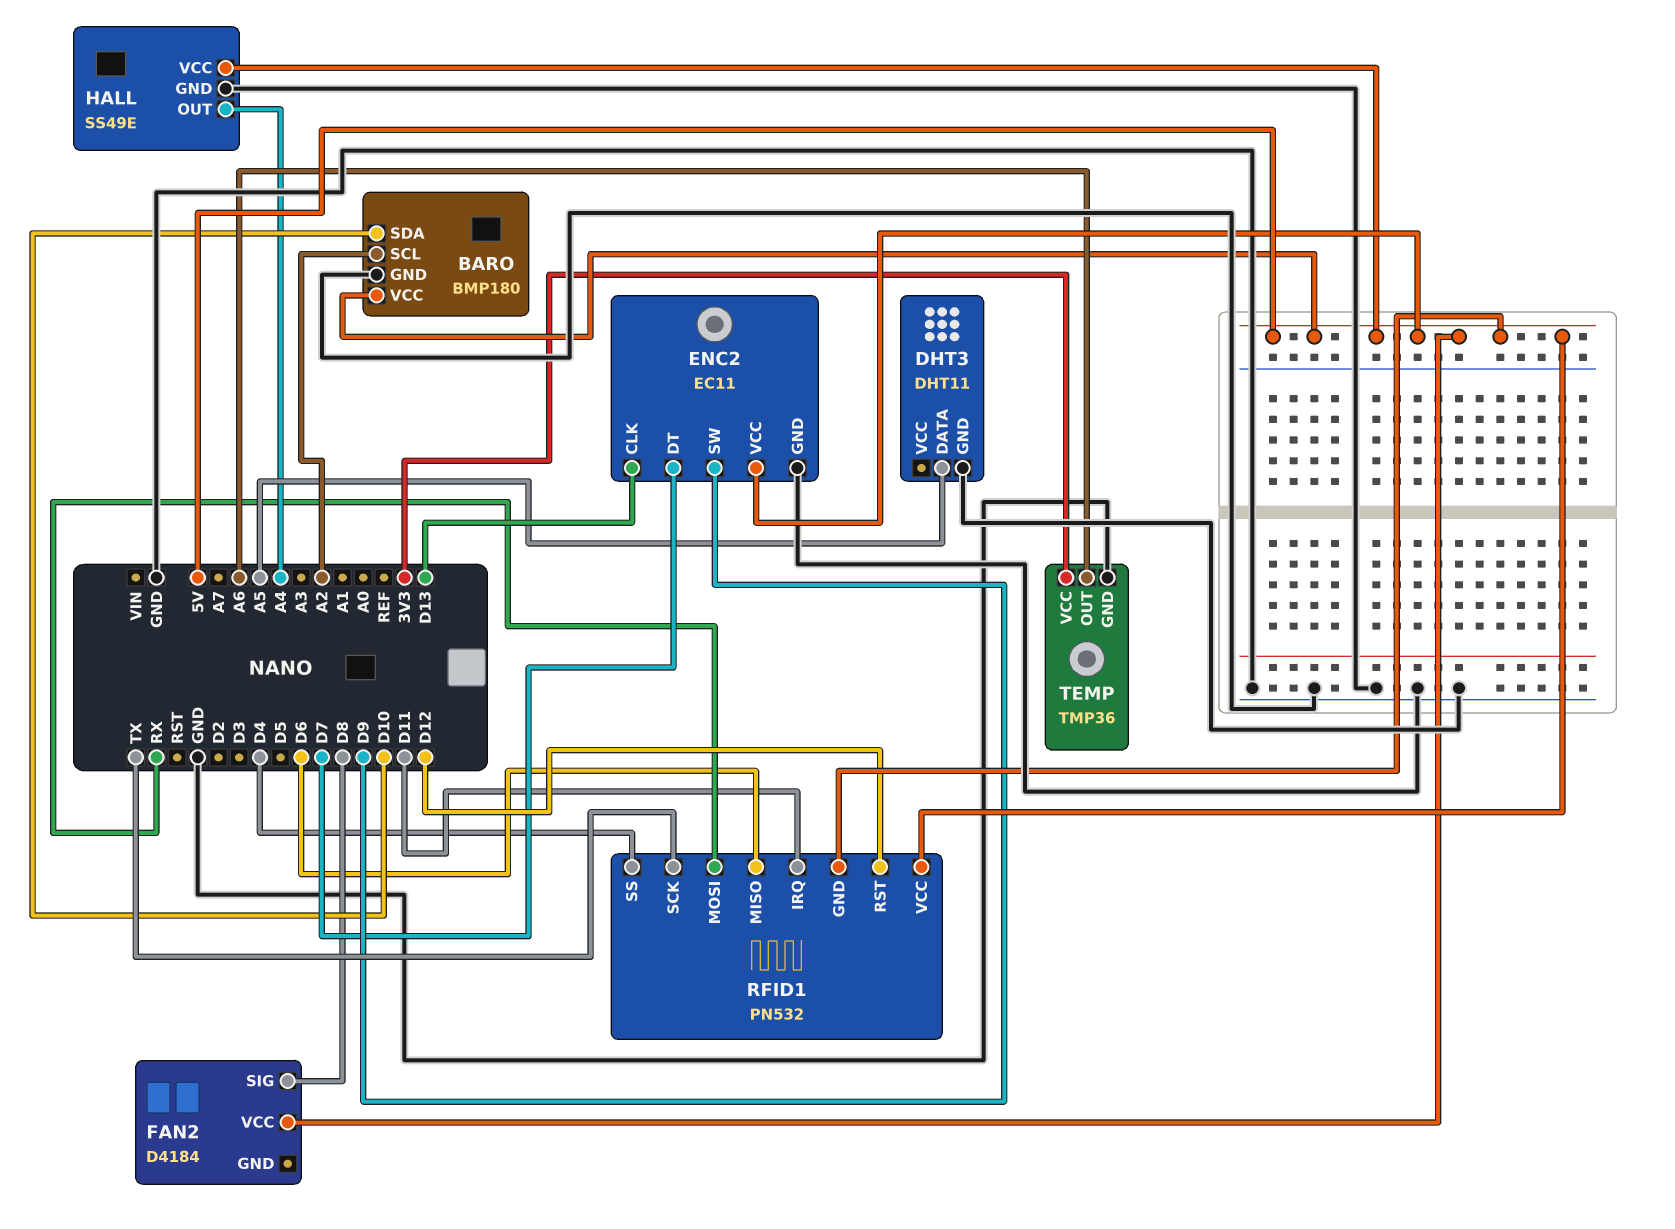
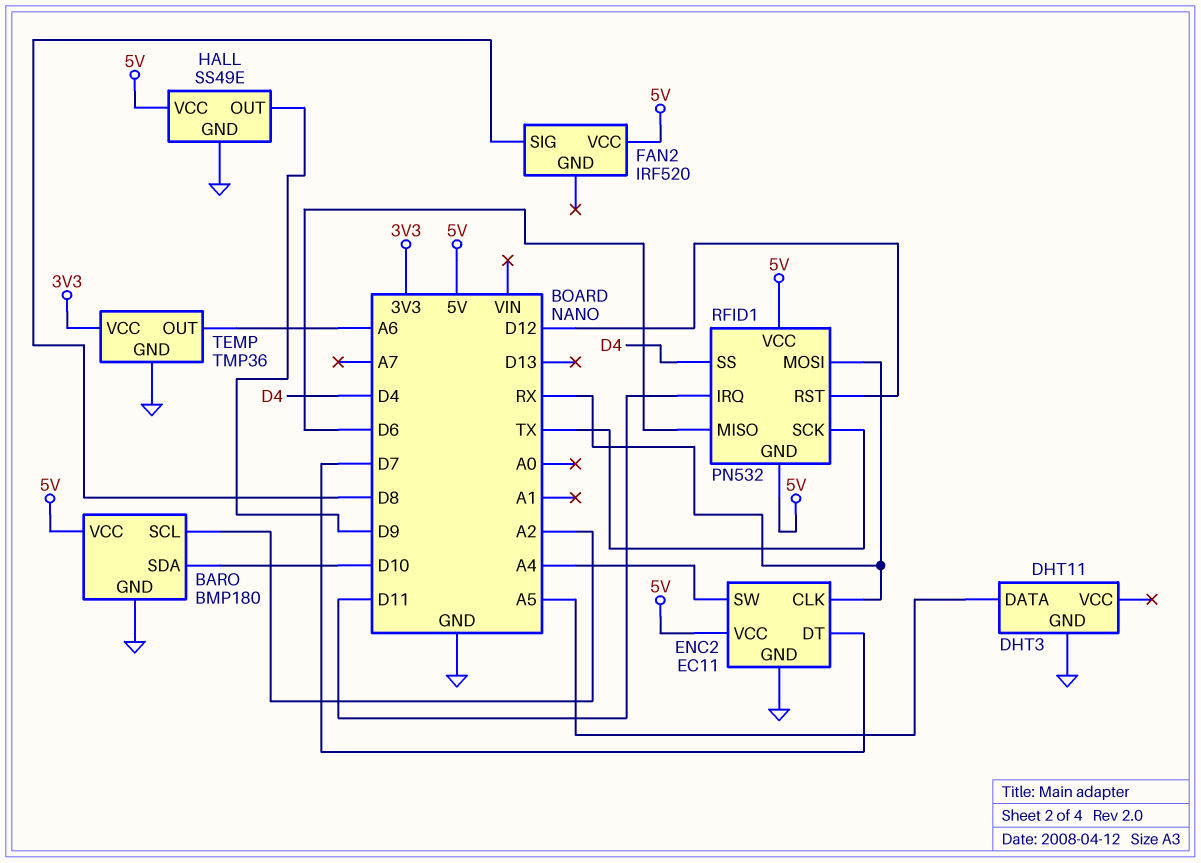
ENC2 pin CLK: D13 -> RX
ENC2 pin SW: D9 -> A4
FAN2: D4184 -> IRF520
HALL pin OUT: A4 -> D9

